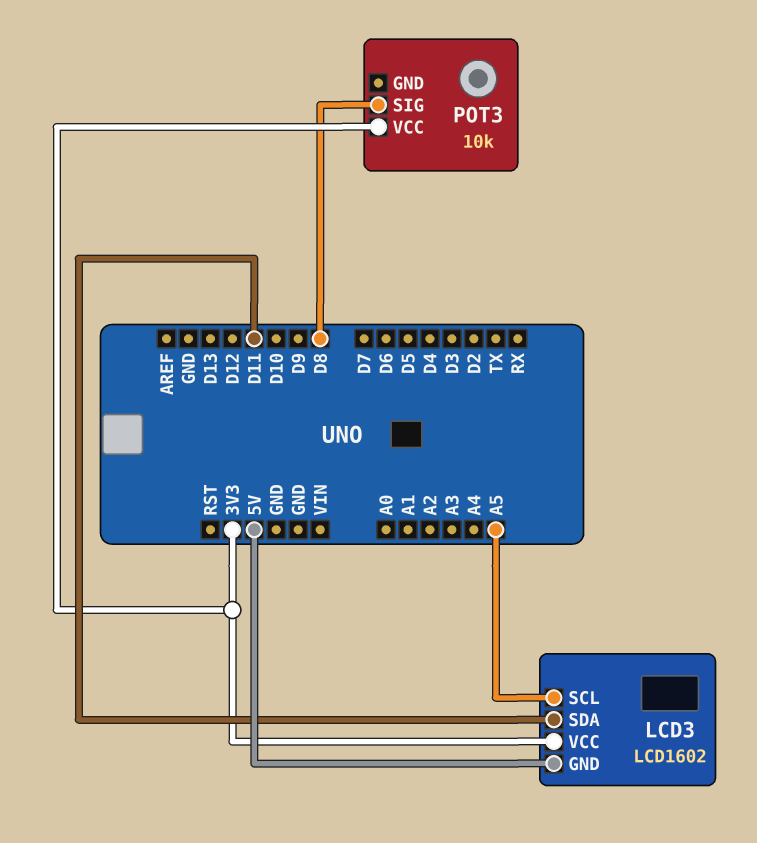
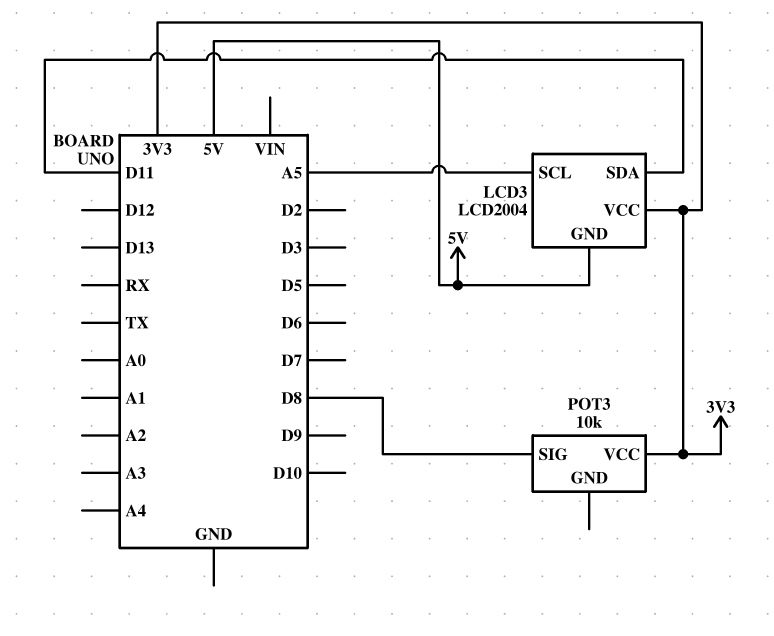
LCD3: LCD1602 -> LCD2004

